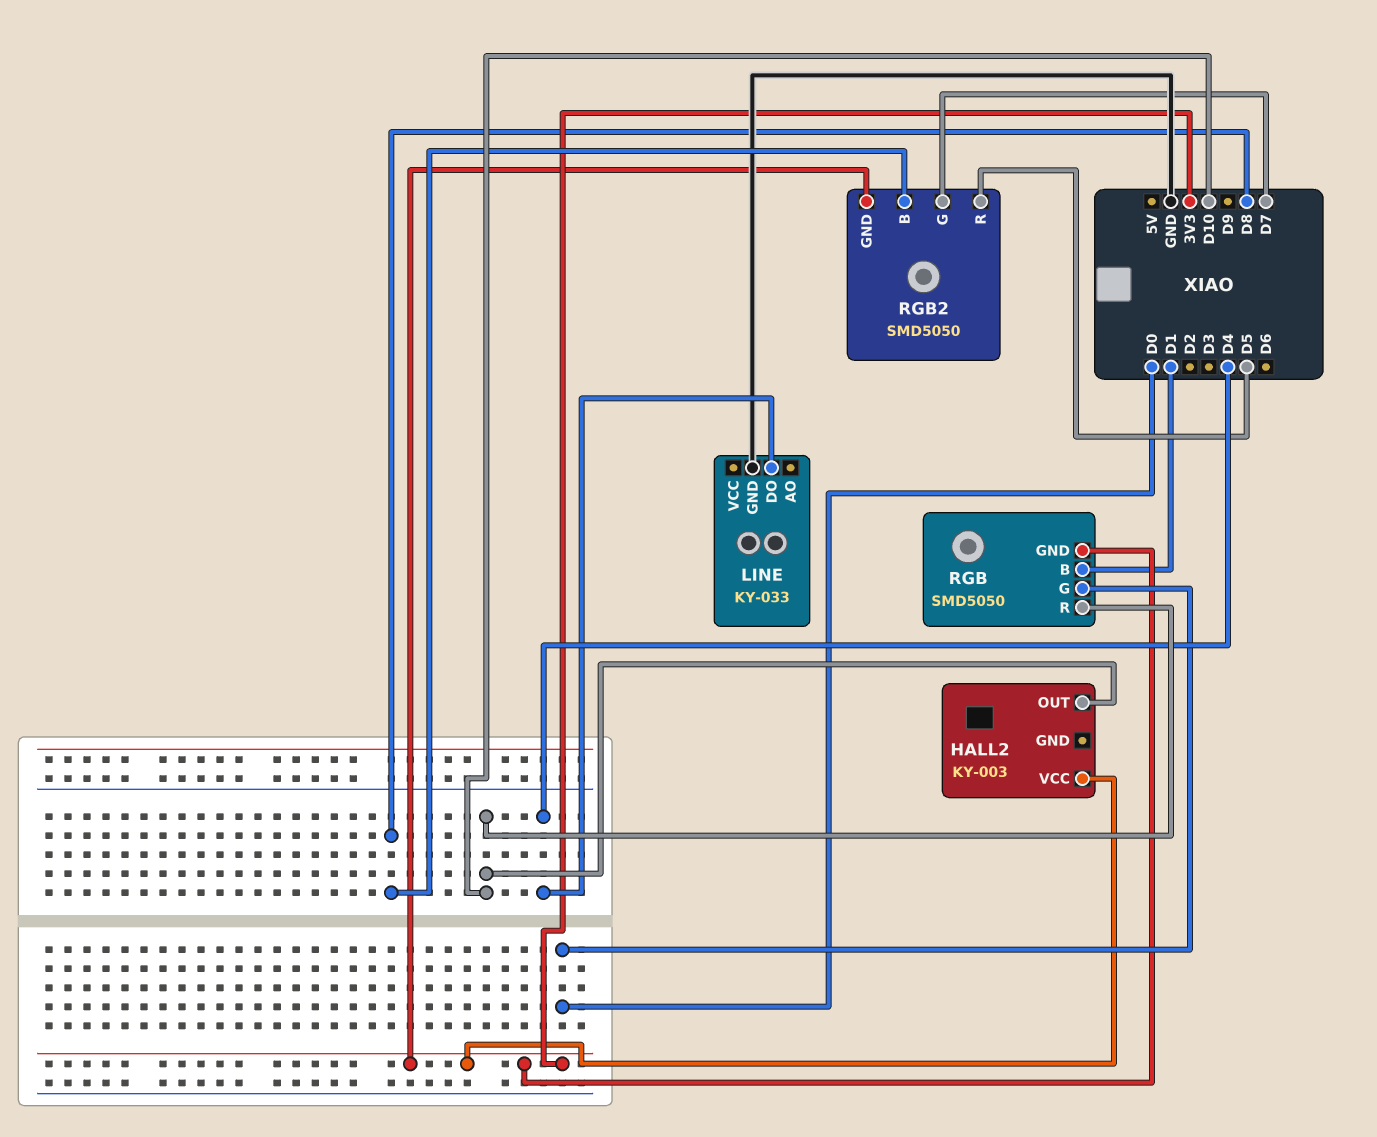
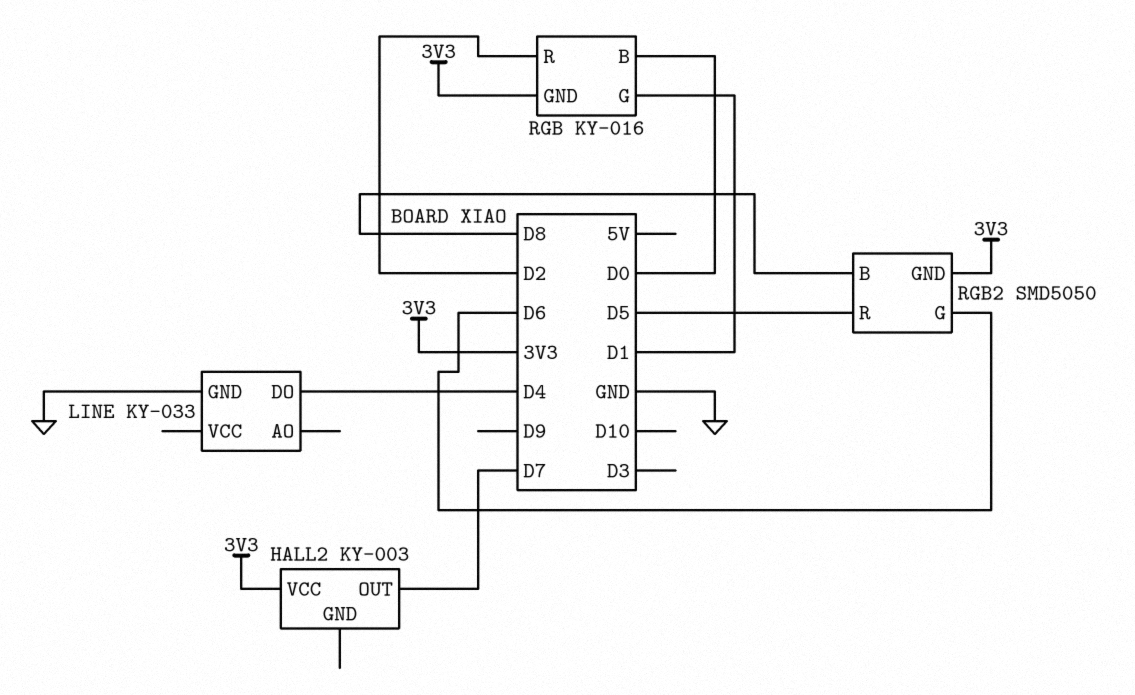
HALL2 pin OUT: D10 -> D7
RGB: SMD5050 -> KY-016
RGB pin B: D1 -> D0
RGB pin G: D0 -> D1
RGB pin R: D10 -> D2
RGB2 pin G: D7 -> D6

